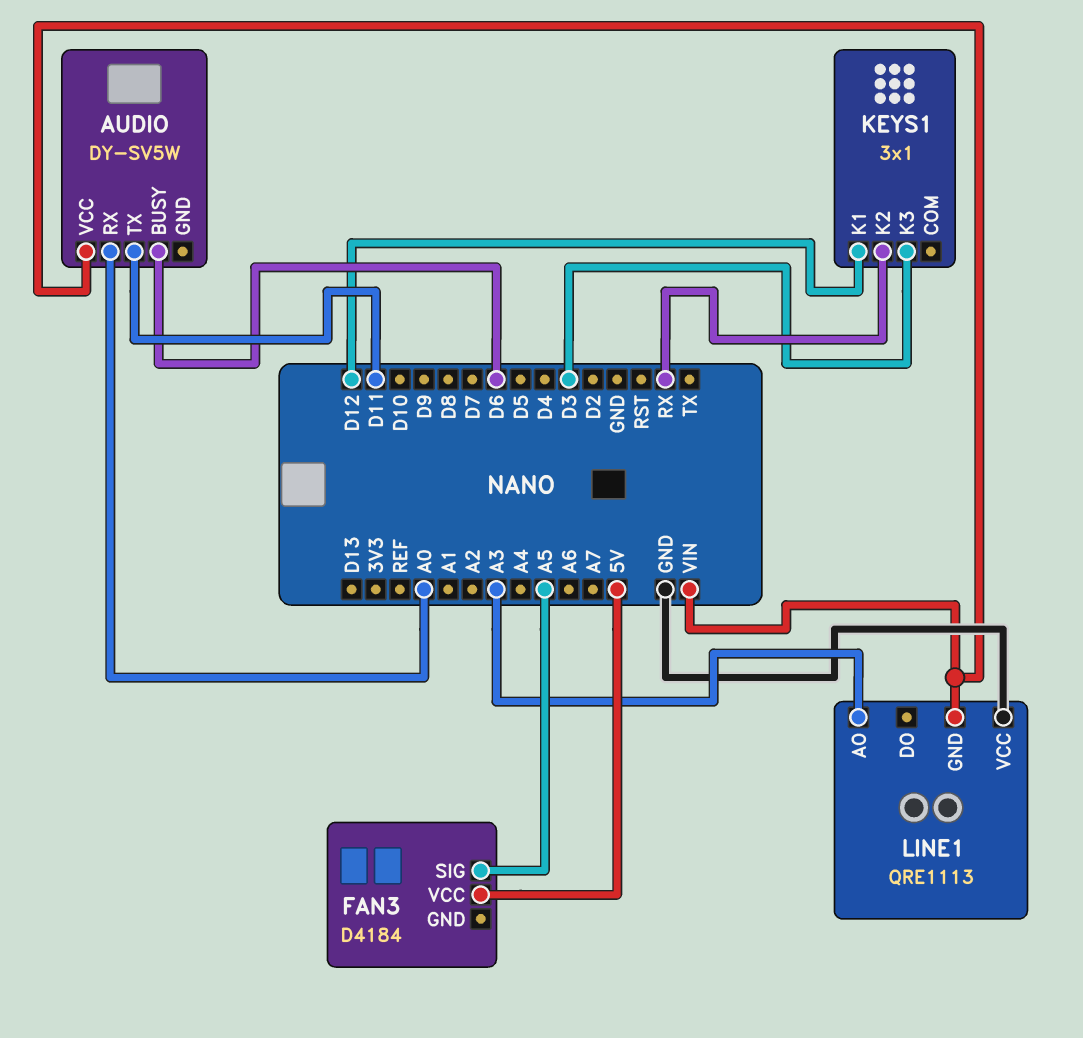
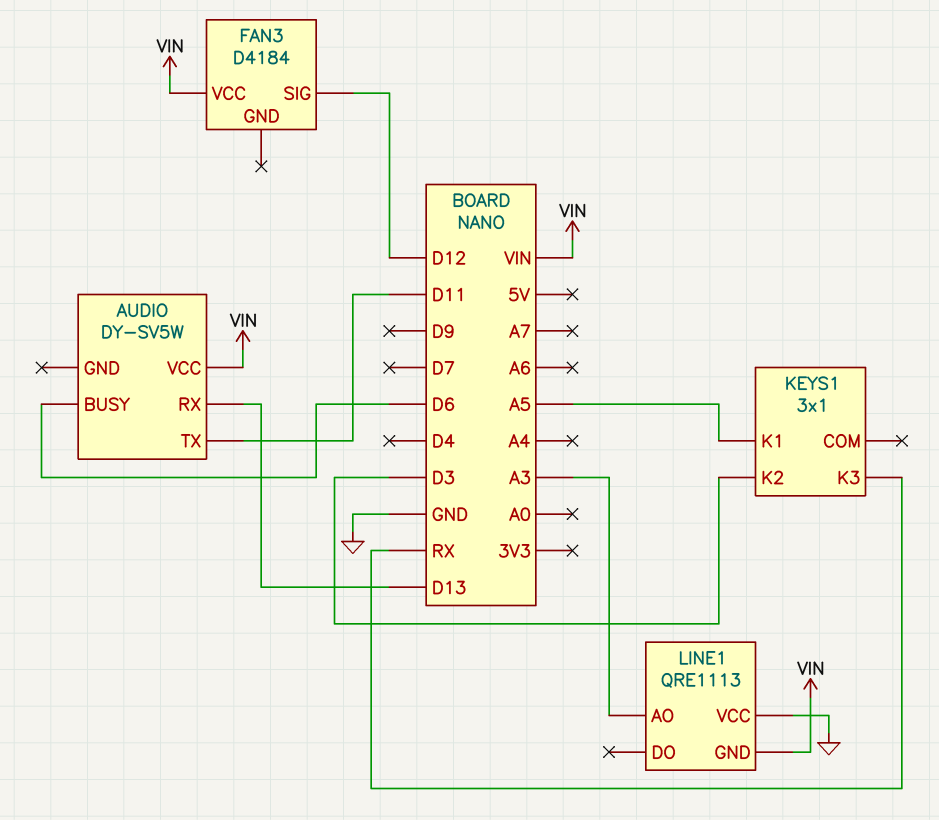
AUDIO pin RX: A0 -> D13
FAN3 pin SIG: A5 -> D12
FAN3 pin VCC: 5V -> VIN
KEYS1 pin K1: D12 -> A5
KEYS1 pin K2: RX -> D3
KEYS1 pin K3: D3 -> RX

